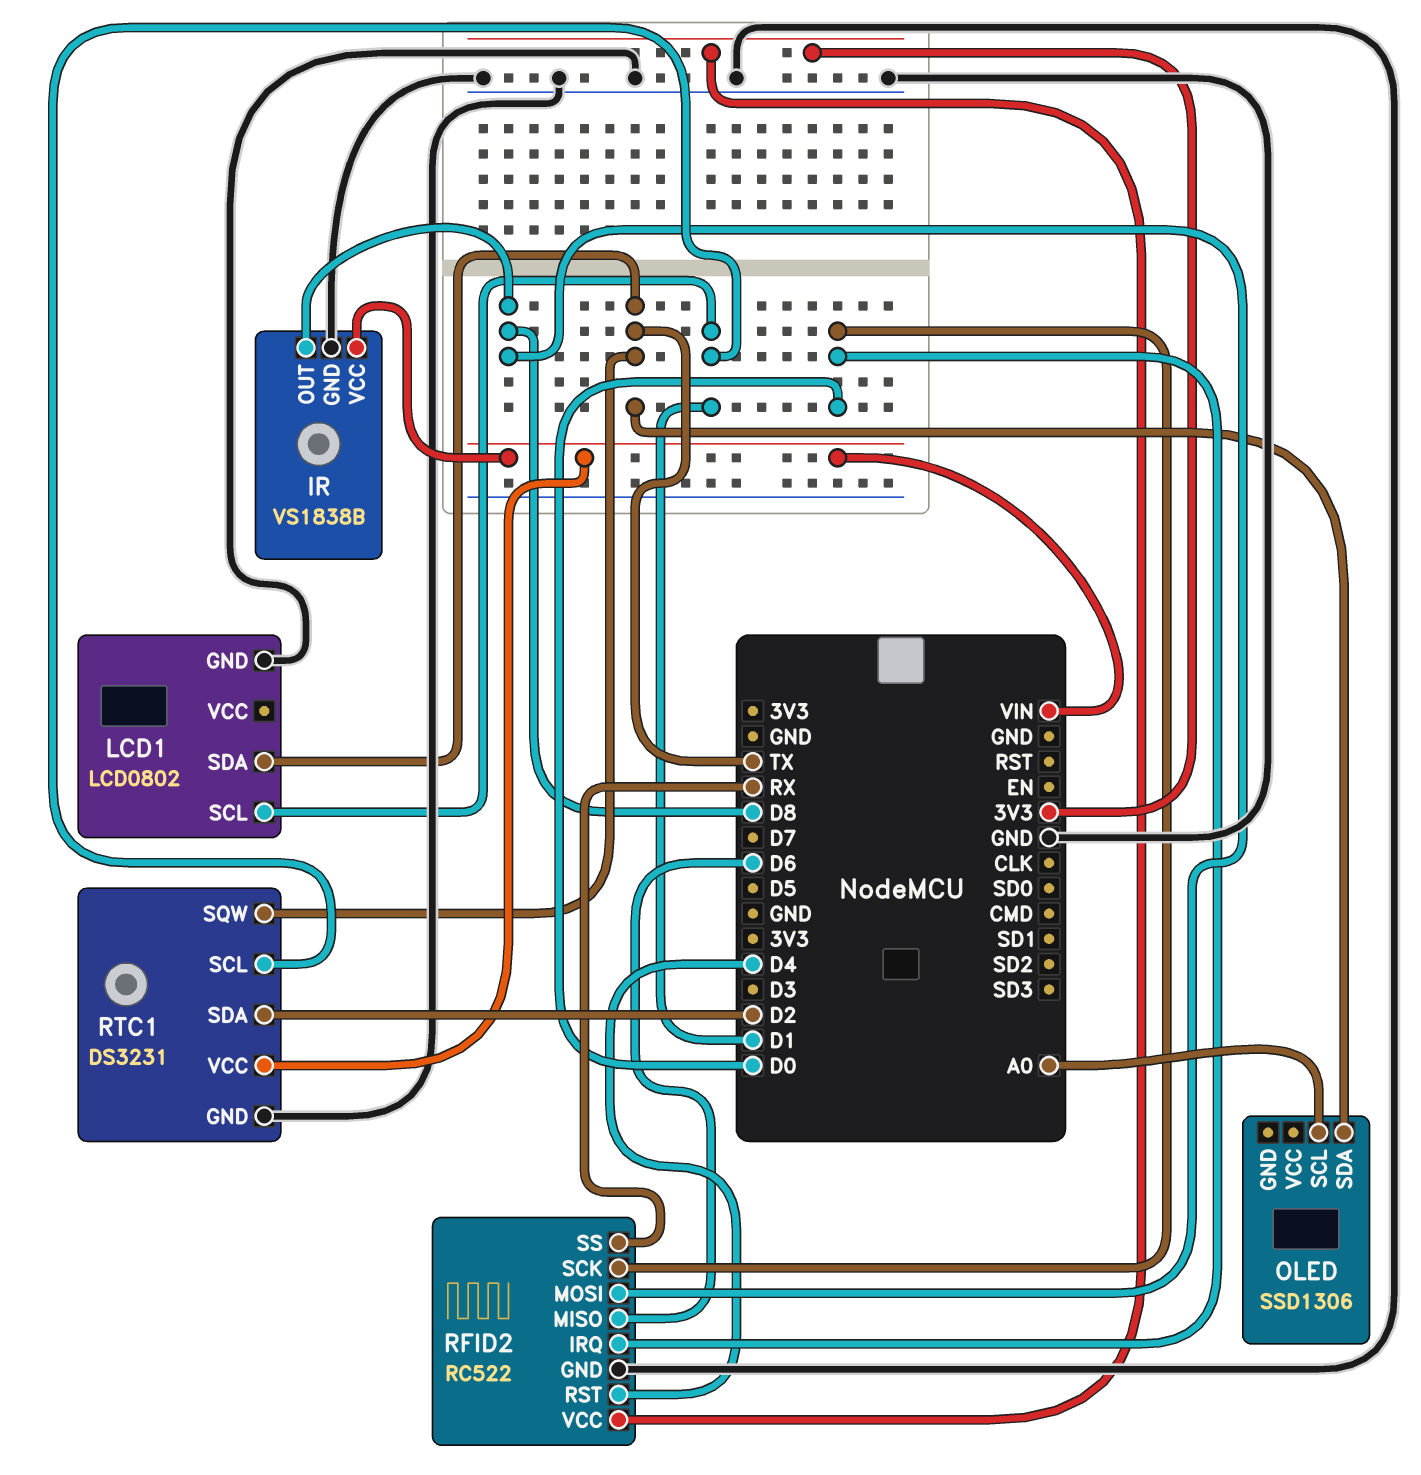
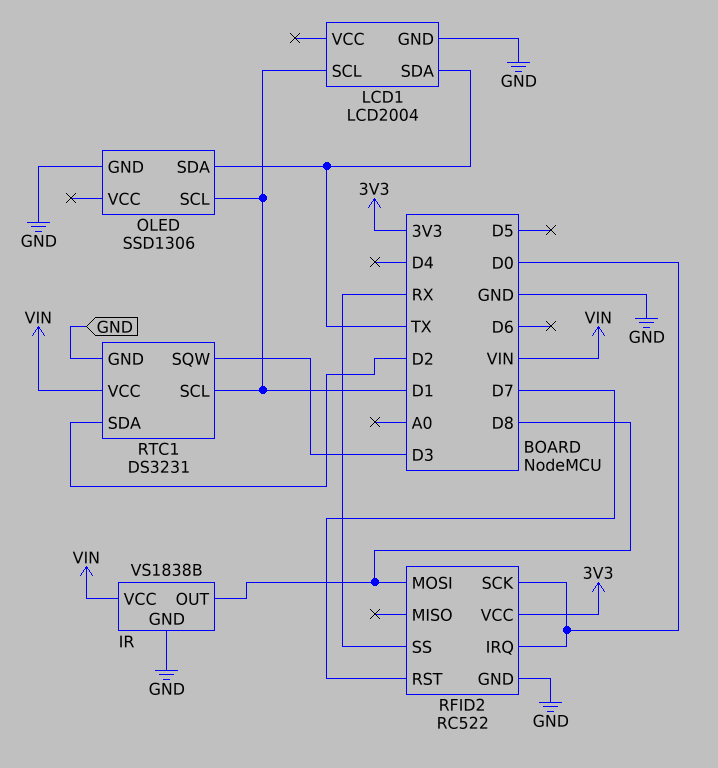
LCD1: LCD0802 -> LCD2004
OLED pin GND: none -> GND
OLED pin SCL: A0 -> D1
RFID2 pin MISO: D6 -> none
RFID2 pin RST: D4 -> D7
RTC1 pin SQW: TX -> D3

